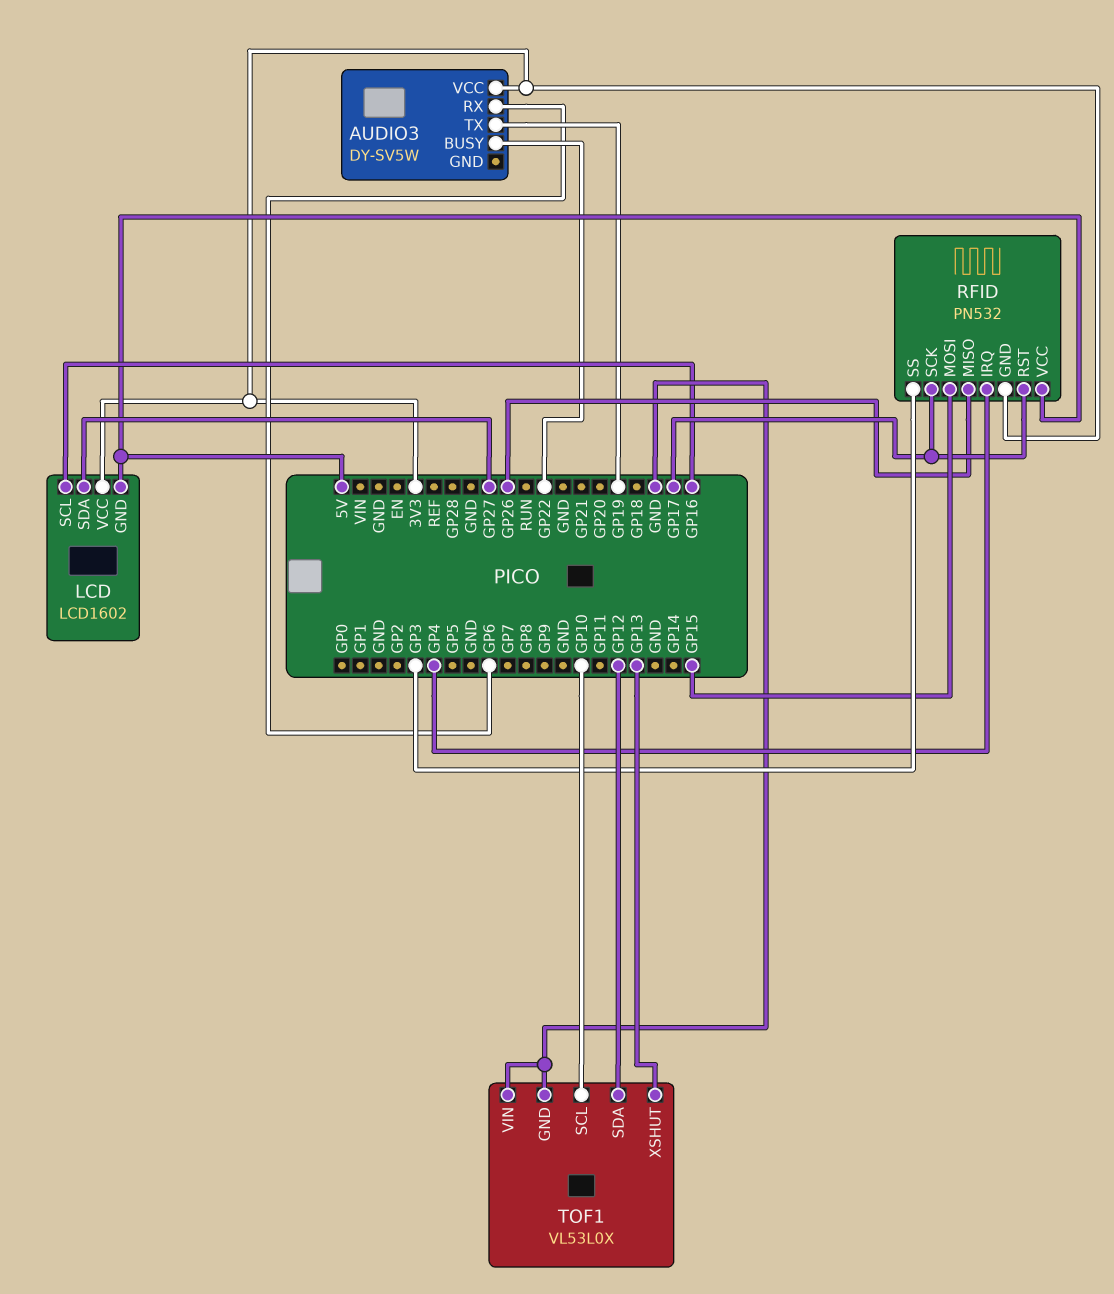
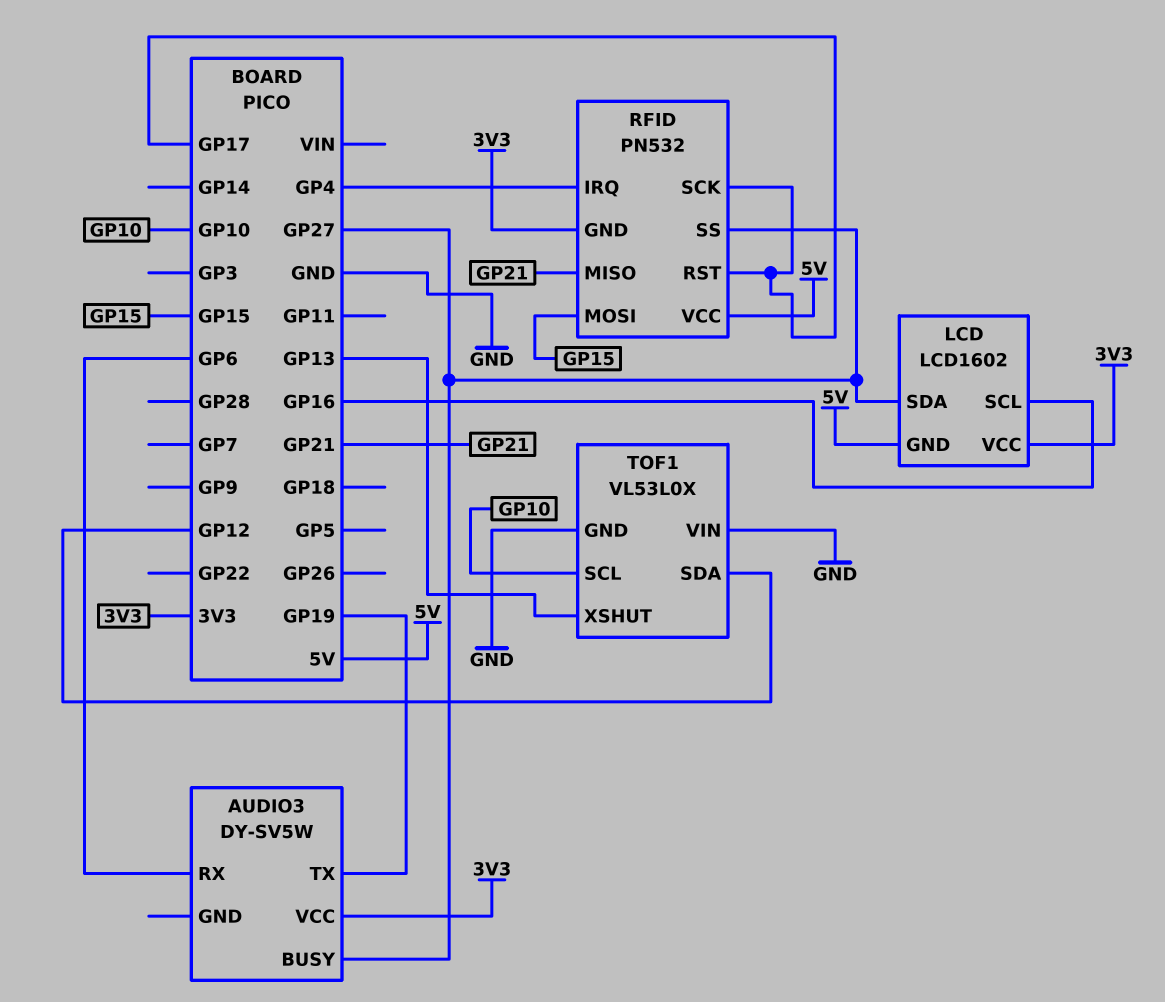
AUDIO3 pin BUSY: GP22 -> GP27
RFID pin MISO: GP26 -> GP21
RFID pin SS: GP3 -> GP27

